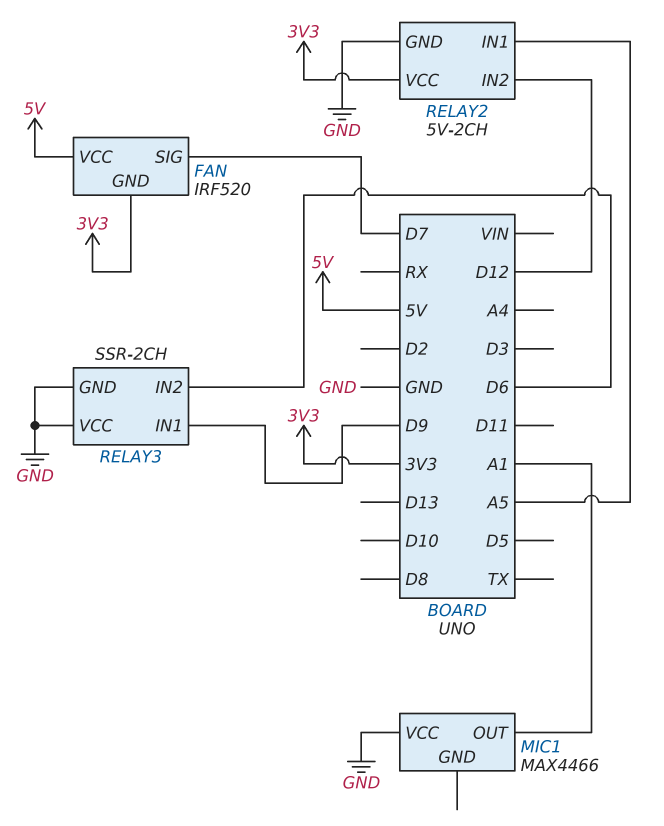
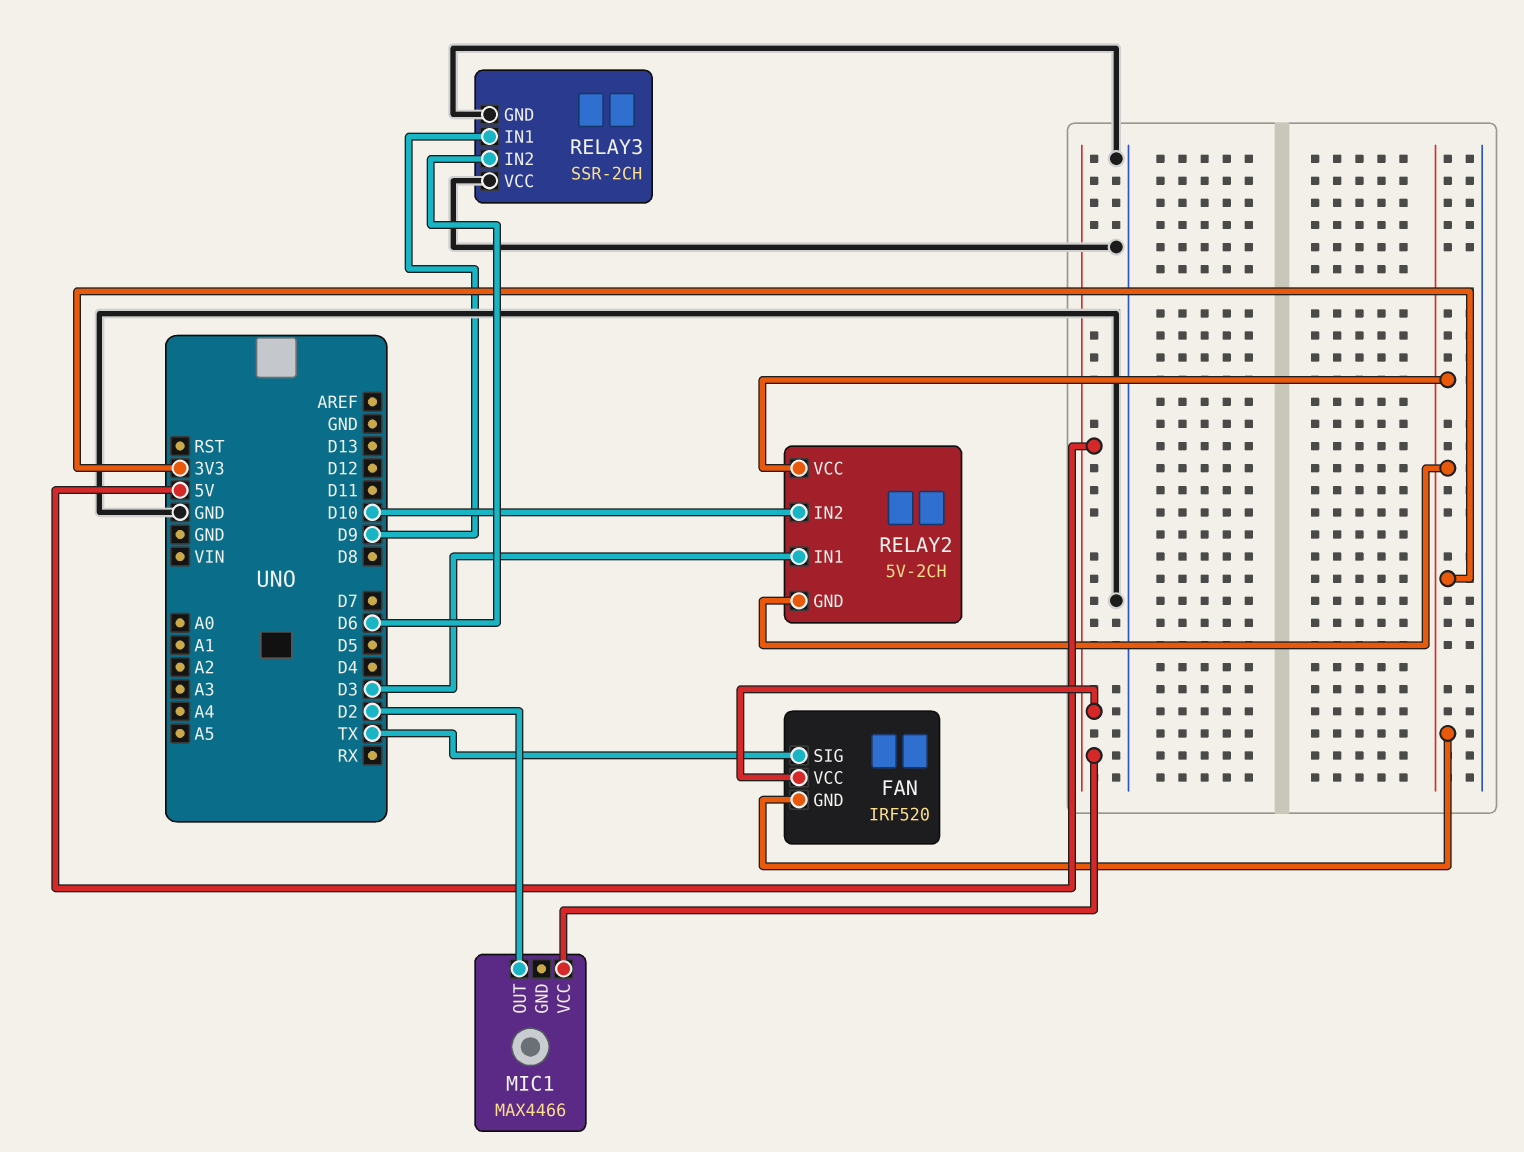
FAN pin SIG: D7 -> TX
MIC1 pin OUT: A1 -> D2
MIC1 pin VCC: GND -> 5V
RELAY2 pin GND: GND -> 3V3
RELAY2 pin IN1: A5 -> D3
RELAY2 pin IN2: D12 -> D10

